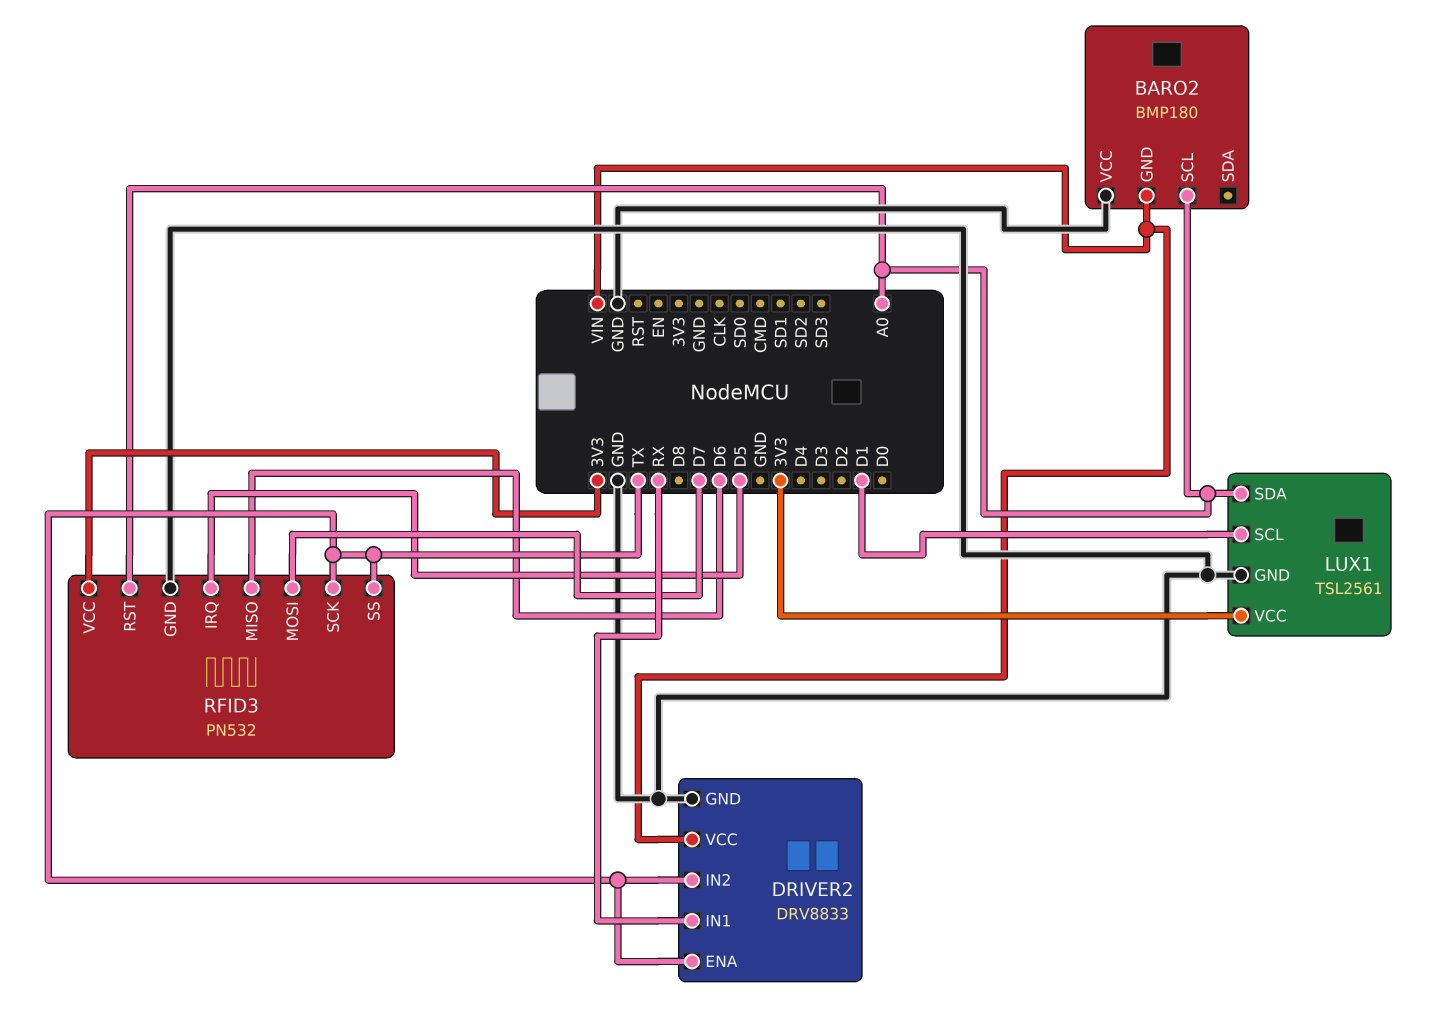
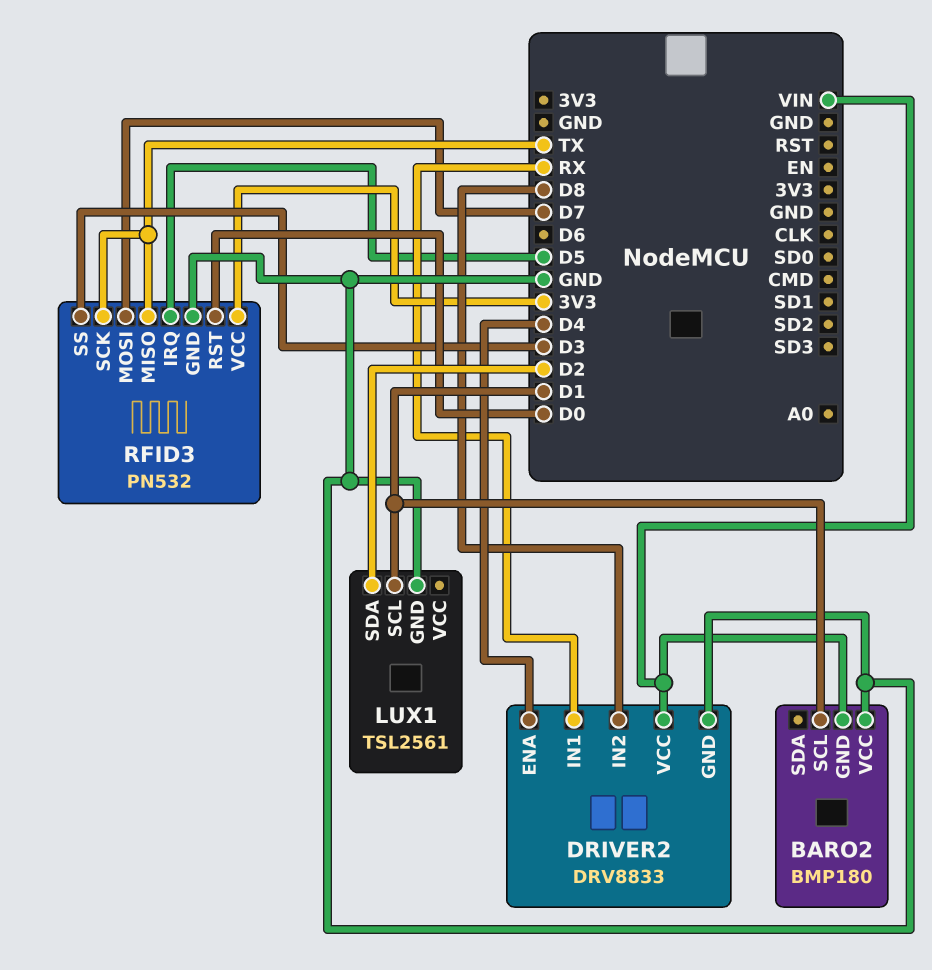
BARO2 pin SCL: A0 -> D1
DRIVER2 pin ENA: TX -> D4
DRIVER2 pin IN2: TX -> D8
LUX1 pin SDA: A0 -> D2
LUX1 pin VCC: 3V3 -> none
RFID3 pin MISO: D6 -> TX
RFID3 pin RST: A0 -> D0
RFID3 pin SS: TX -> D3

